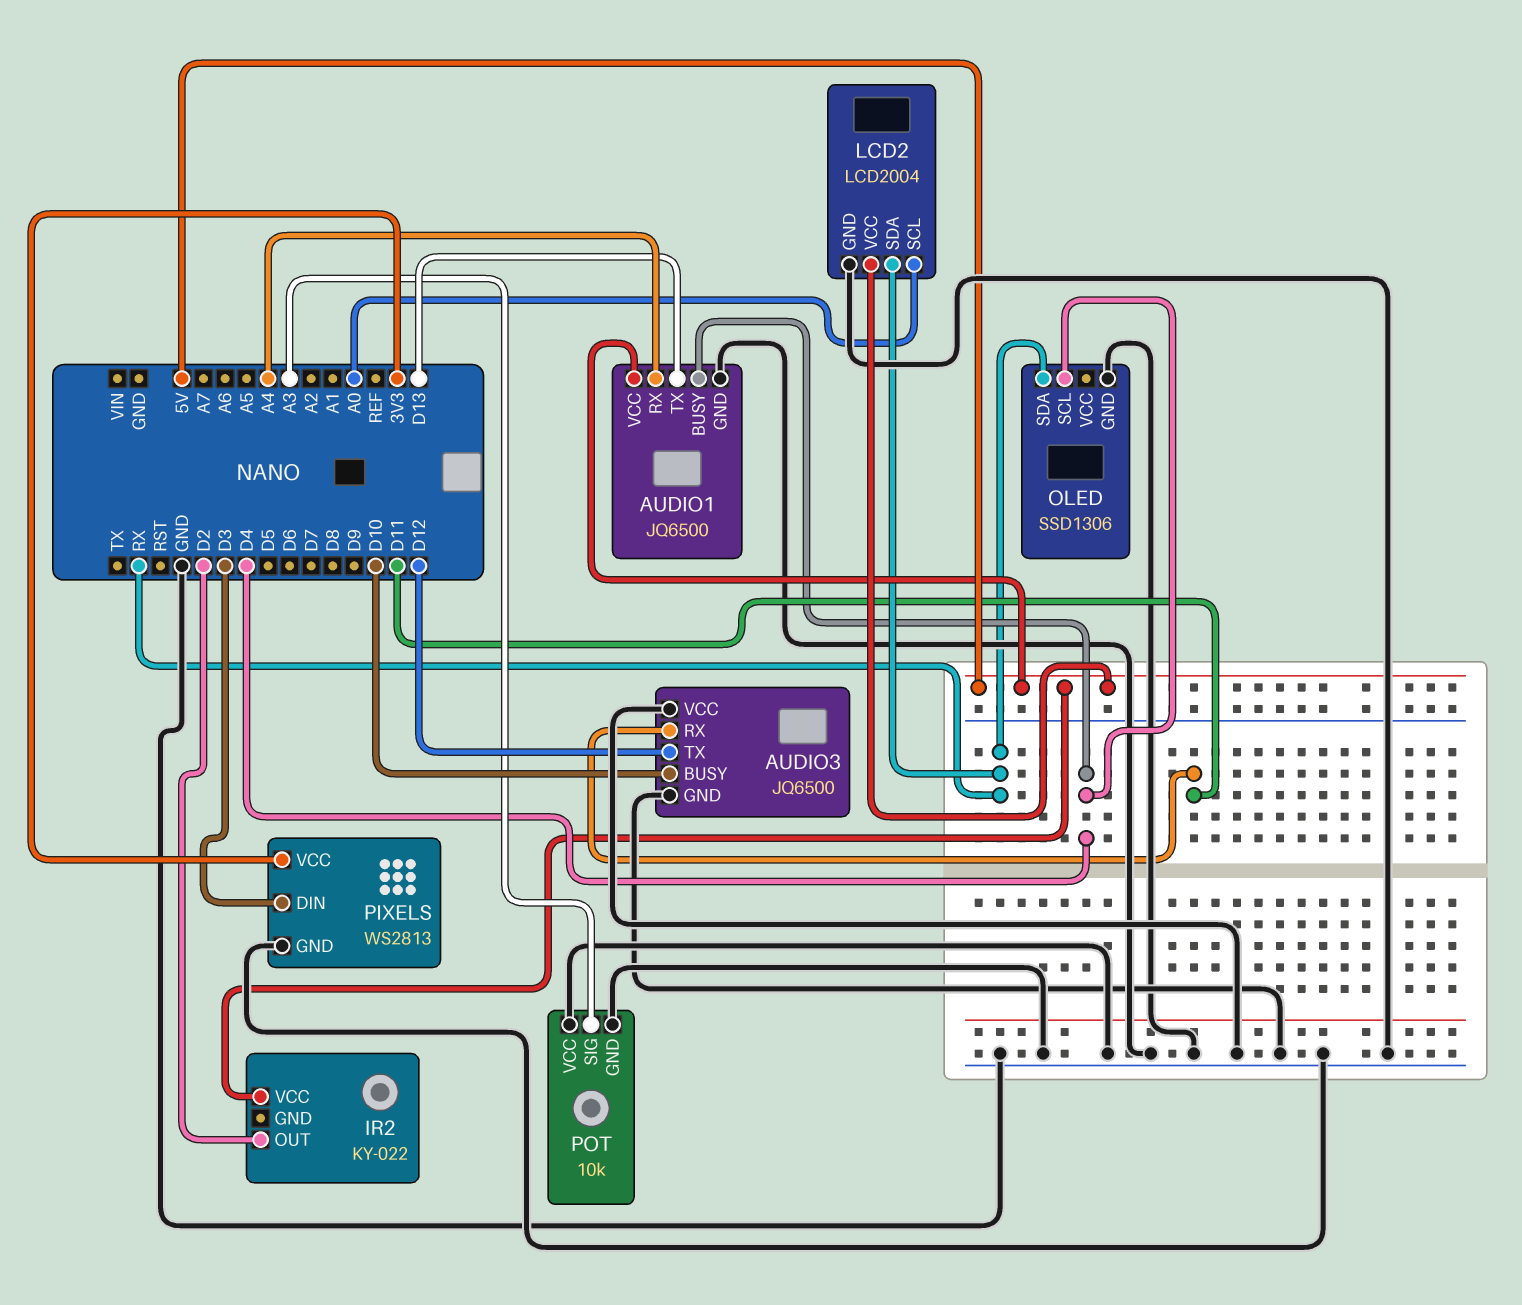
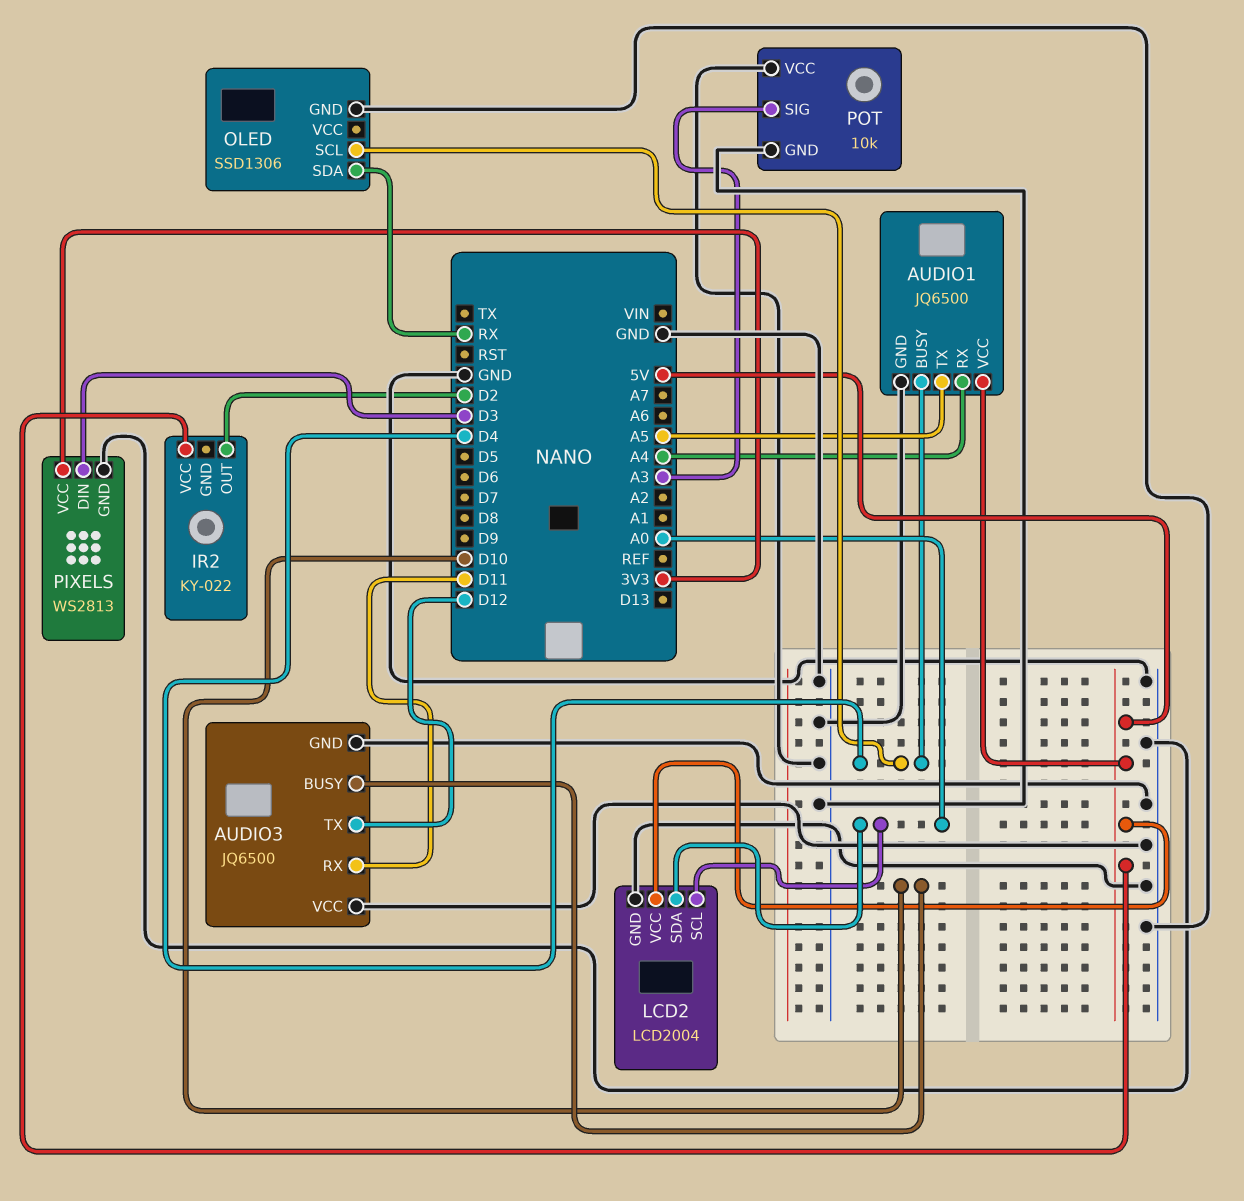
AUDIO1 pin TX: D13 -> A5
LCD2 pin SDA: RX -> A0

